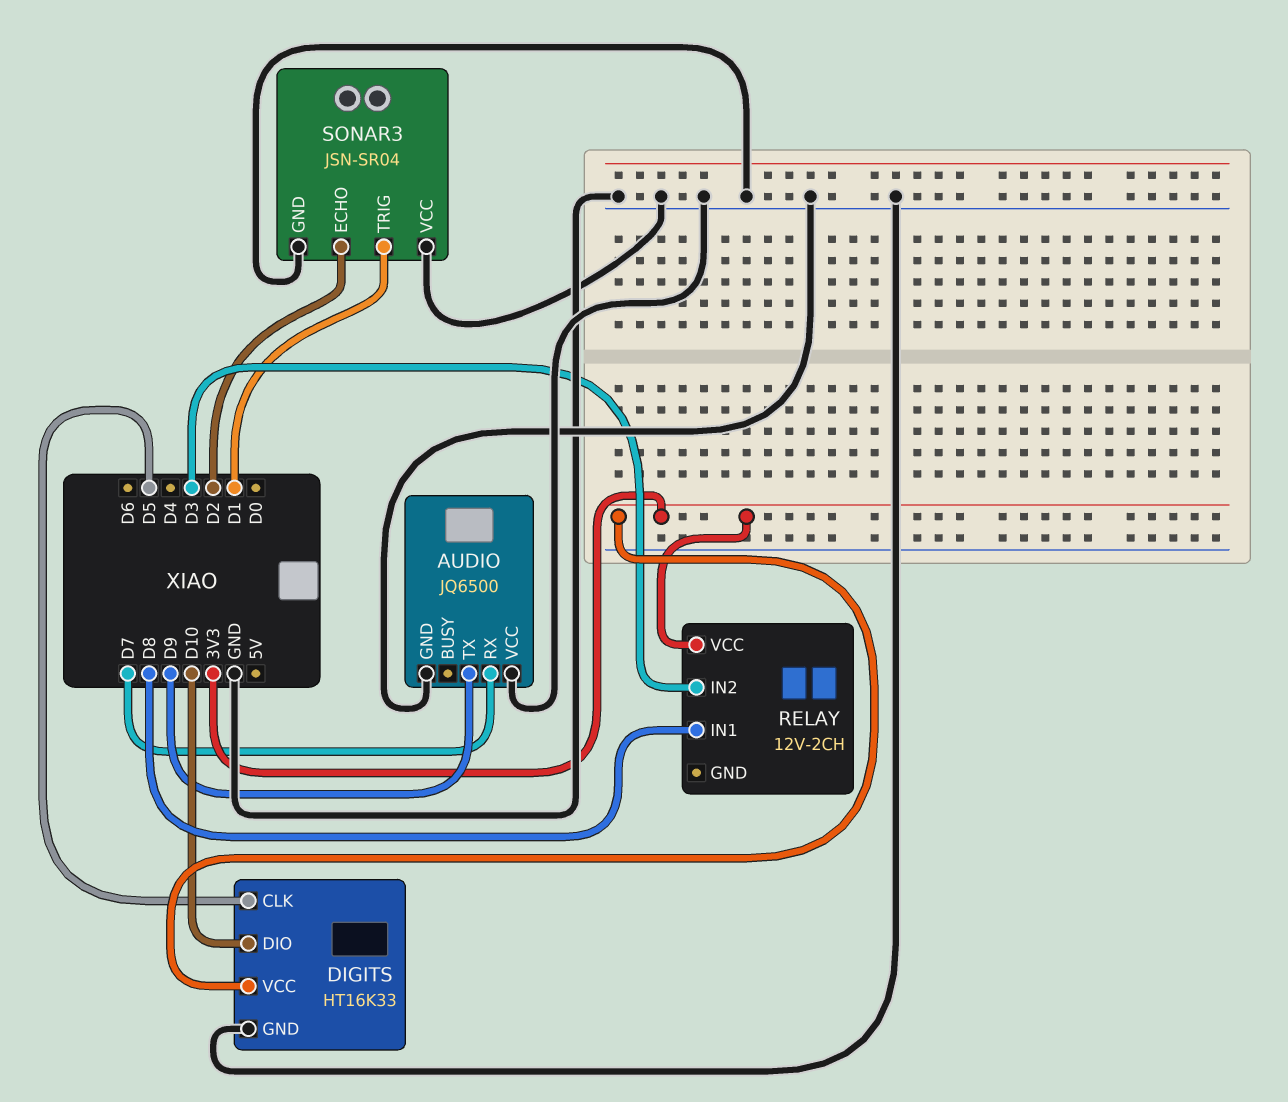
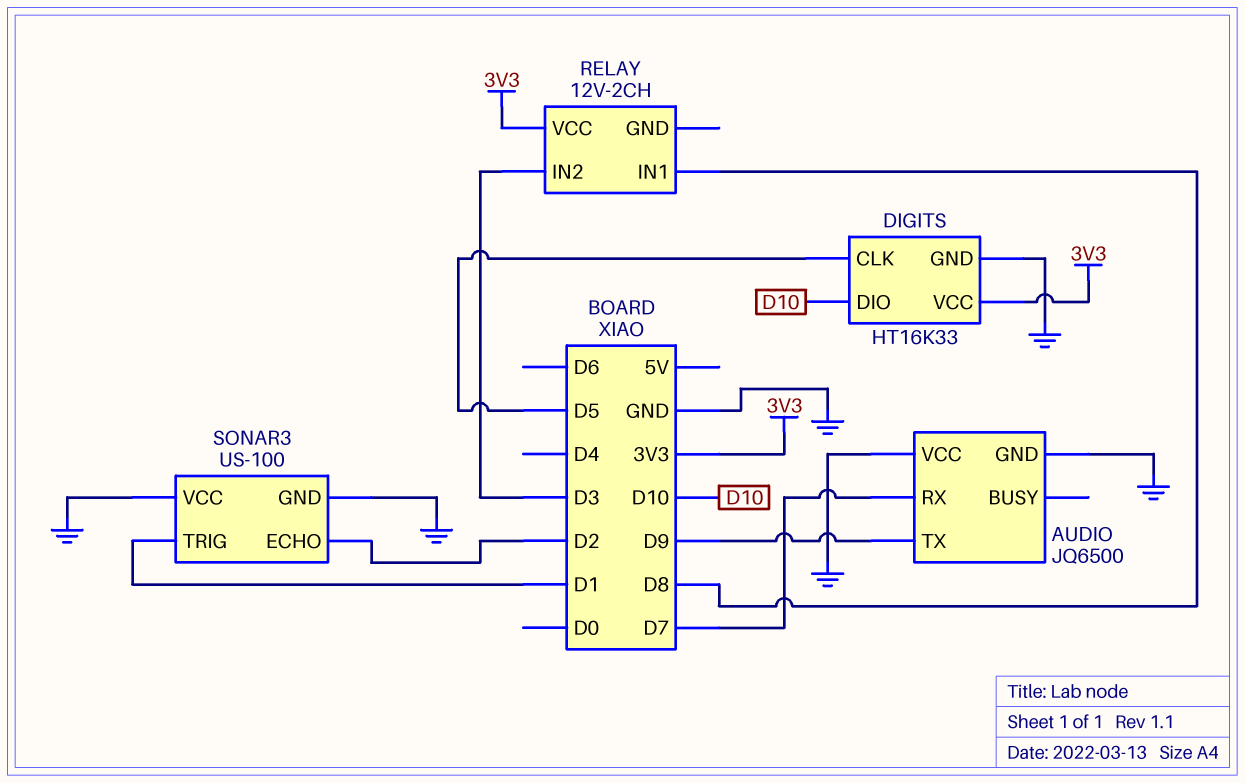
SONAR3: JSN-SR04 -> US-100

